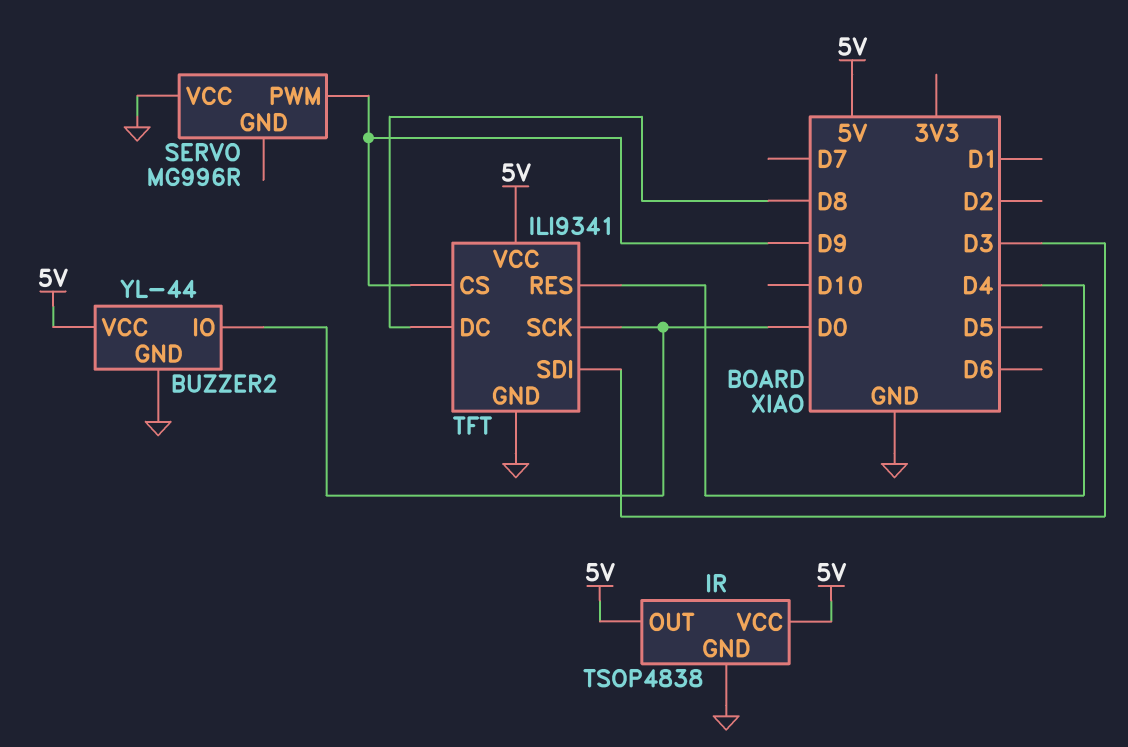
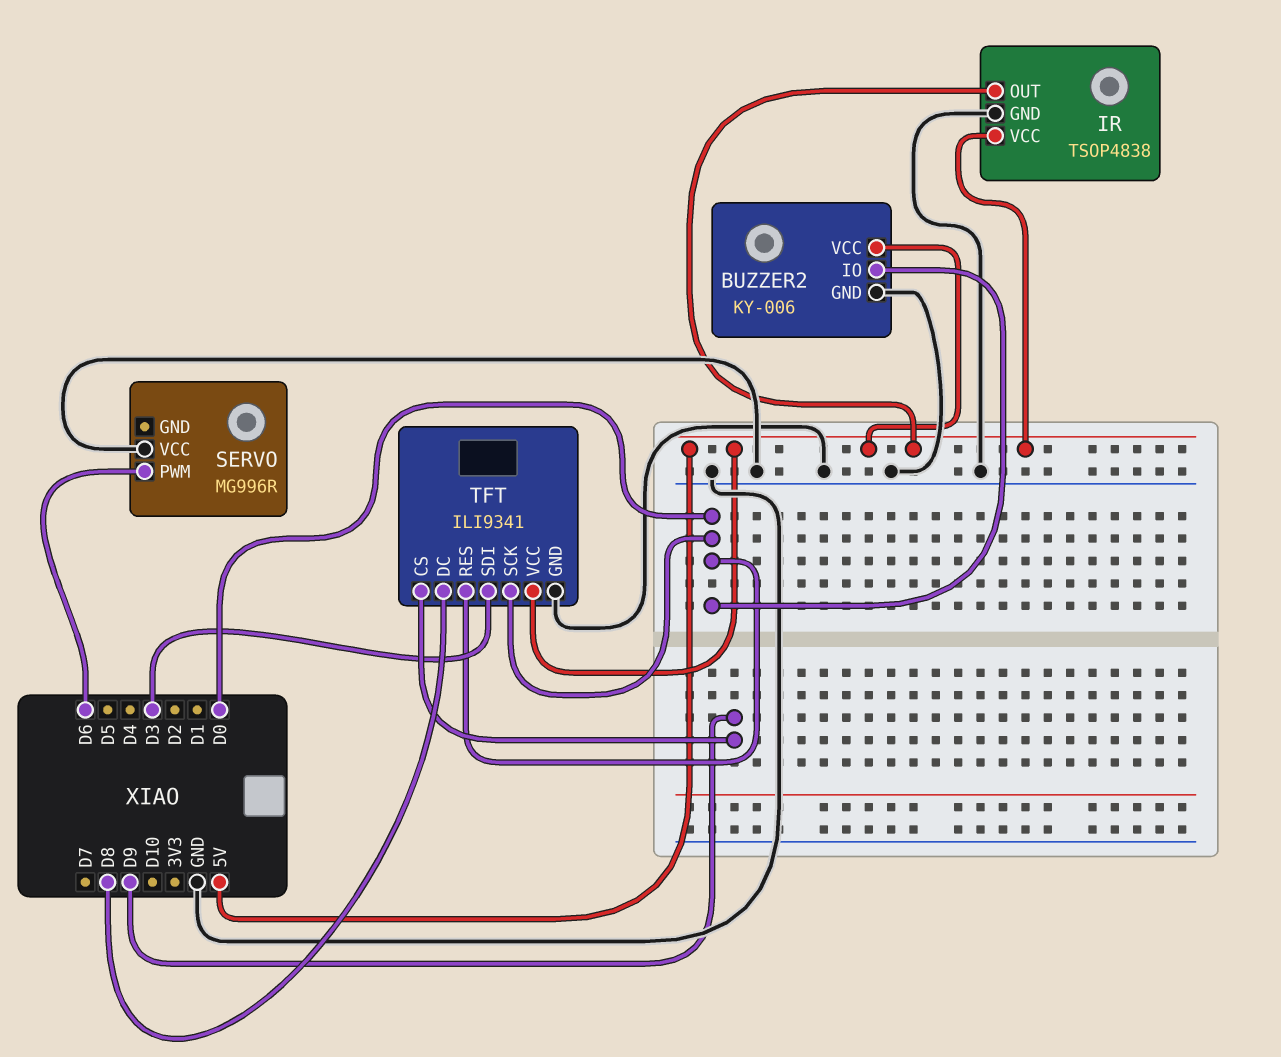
BUZZER2: YL-44 -> KY-006
SERVO pin PWM: D9 -> D6
TFT pin RES: D4 -> D0

